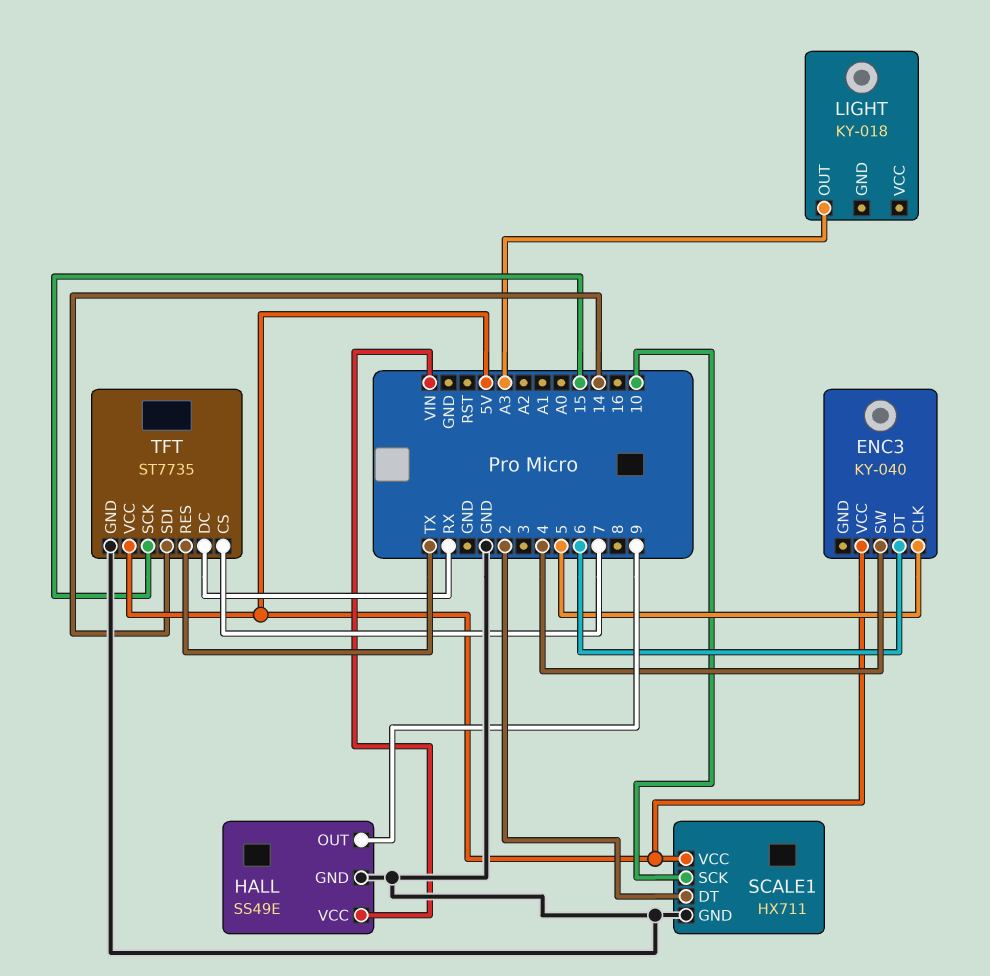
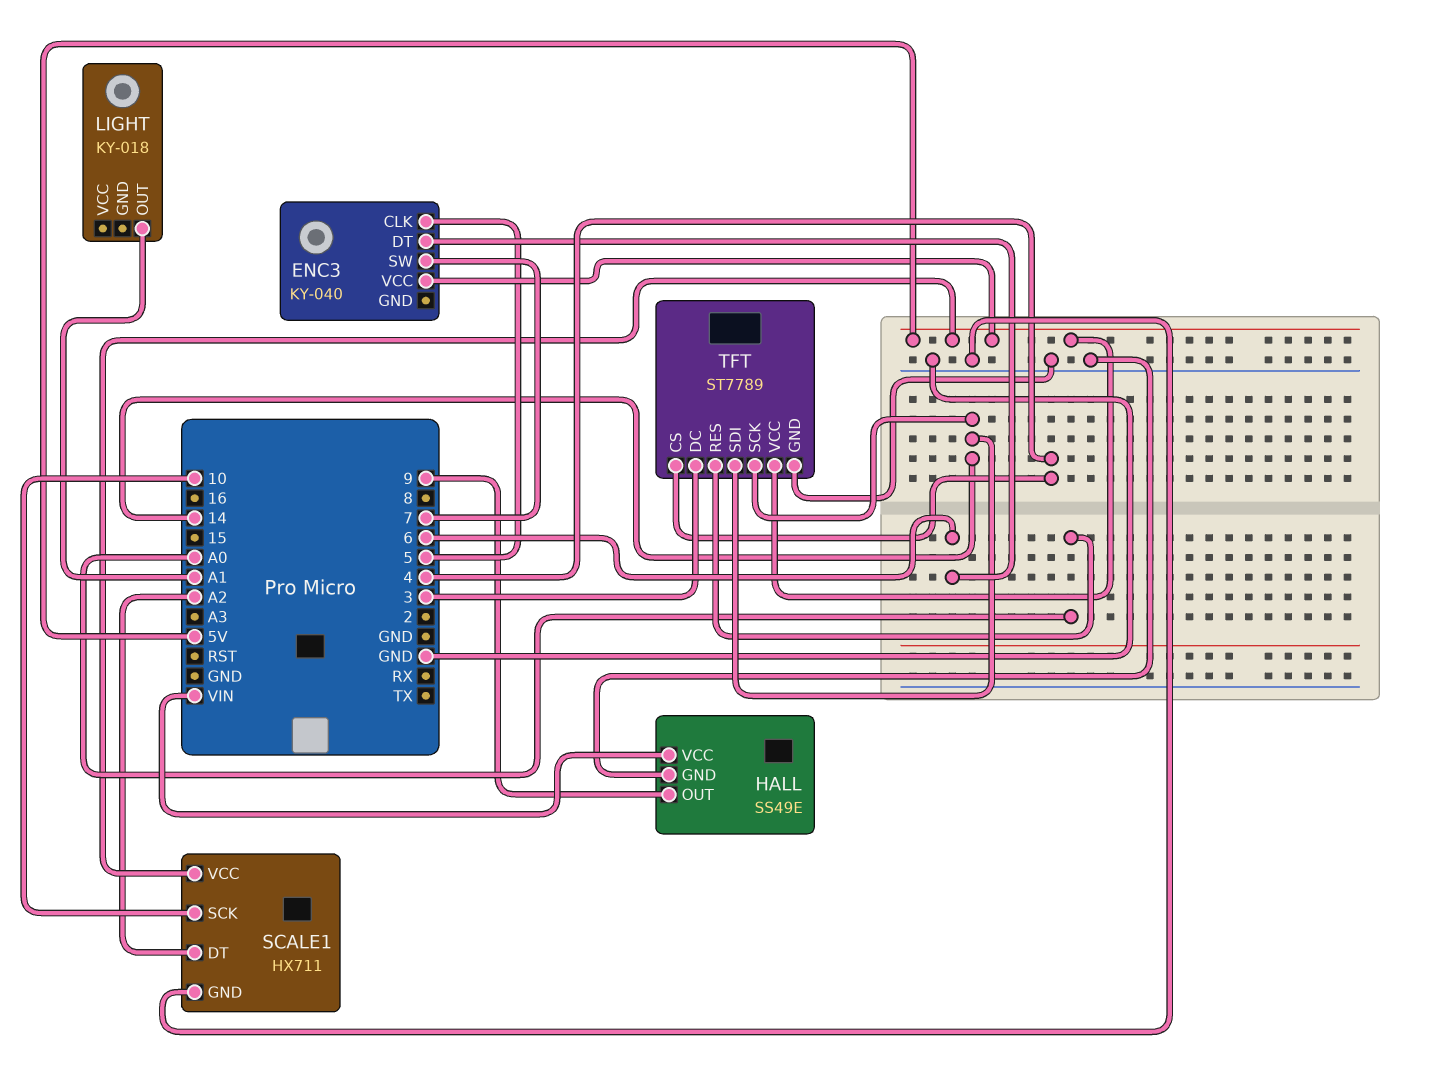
ENC3 pin SW: 4 -> 7
LIGHT pin OUT: A3 -> A1
SCALE1 pin DT: 2 -> A2
TFT: ST7735 -> ST7789
TFT pin CS: 7 -> 4
TFT pin DC: RX -> 3
TFT pin RES: TX -> A0
TFT pin SCK: 15 -> 14

